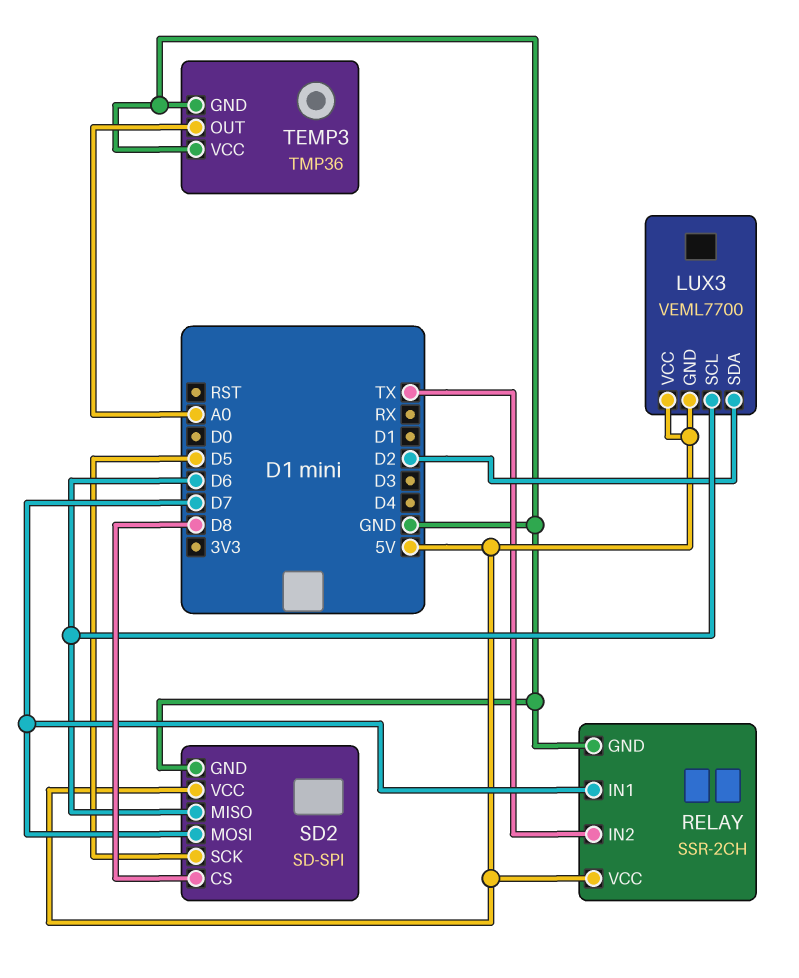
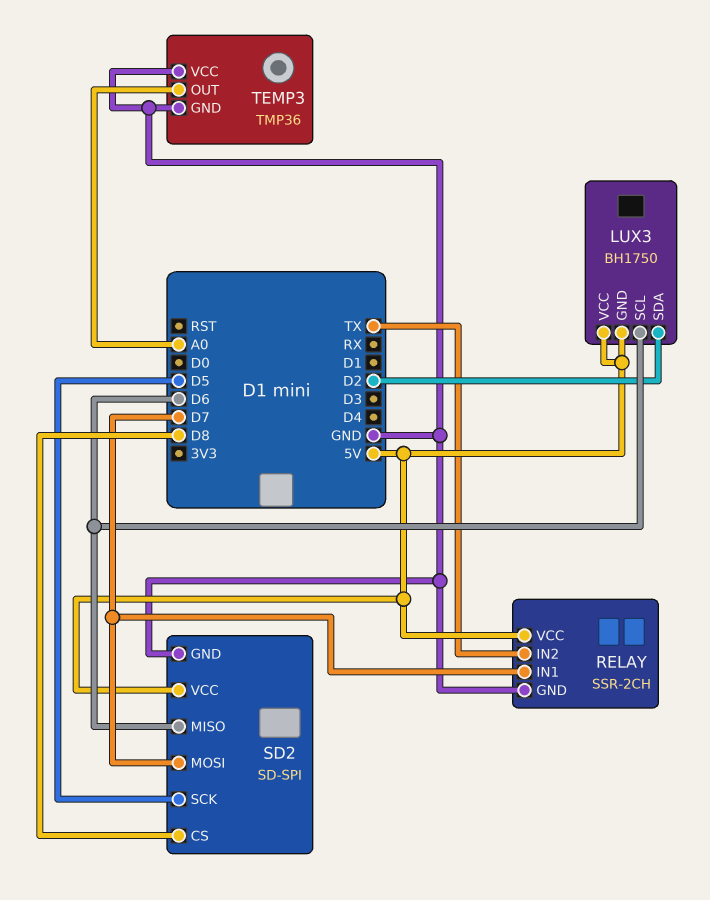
LUX3: VEML7700 -> BH1750

